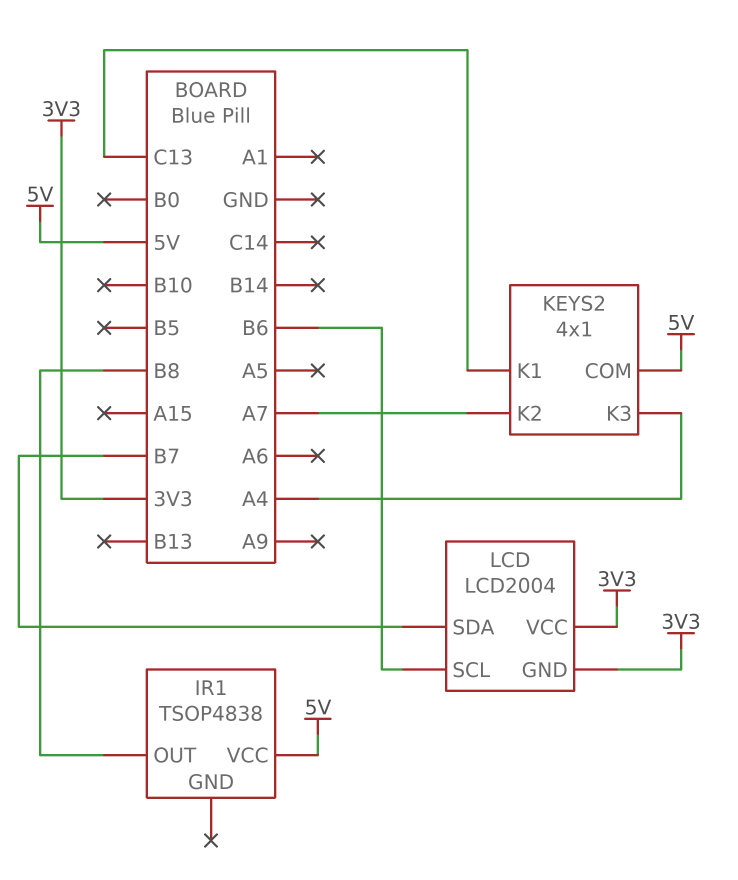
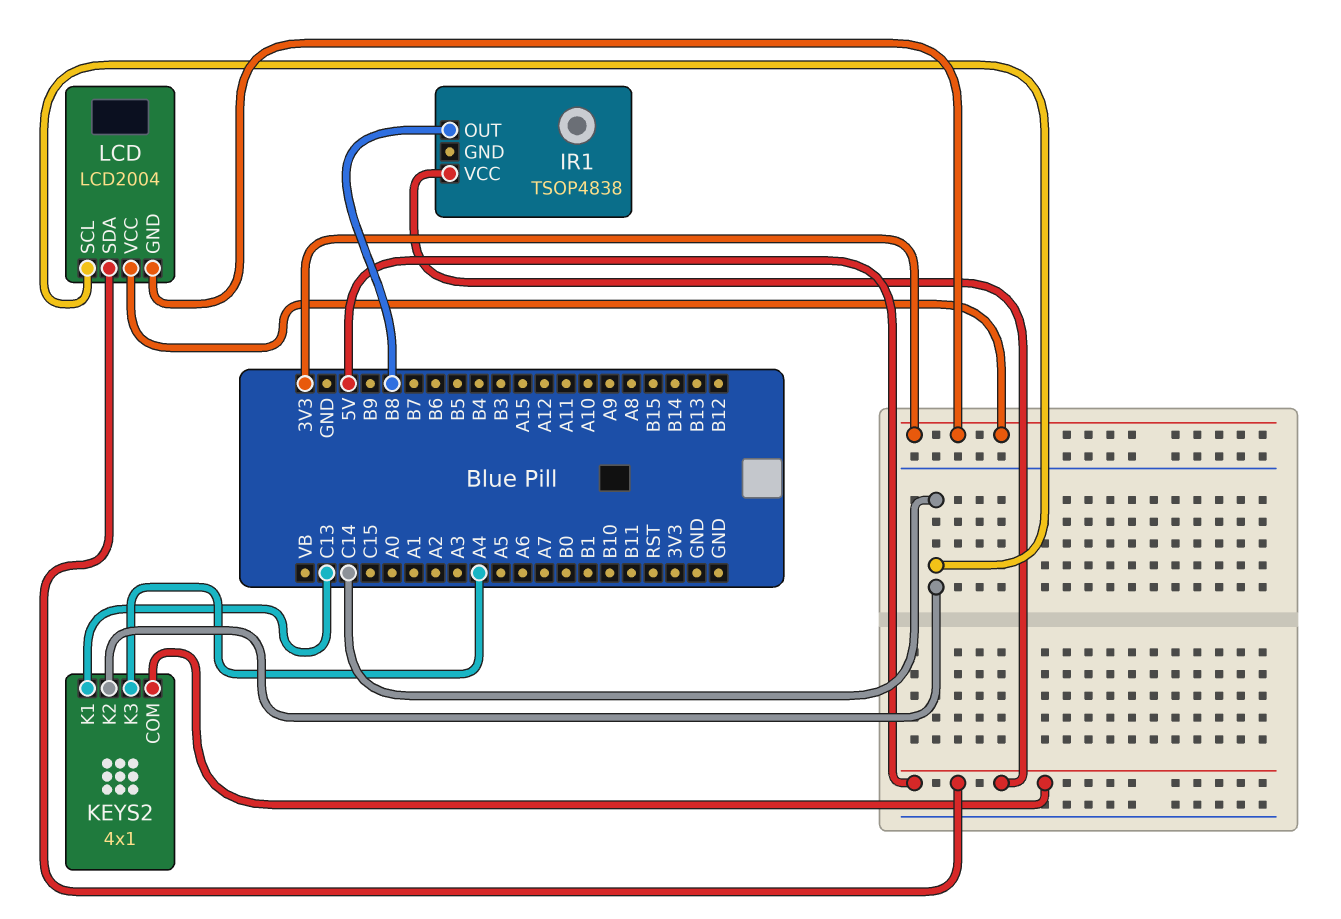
KEYS2 pin K2: A7 -> C14
LCD pin SCL: B6 -> C14
LCD pin SDA: B7 -> 5V

